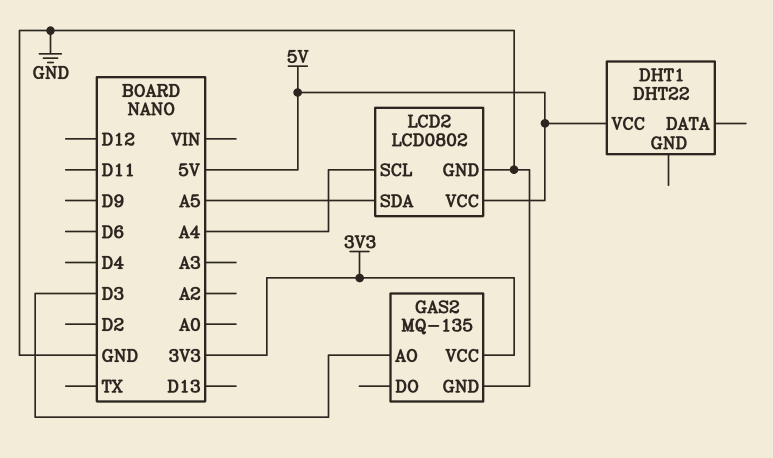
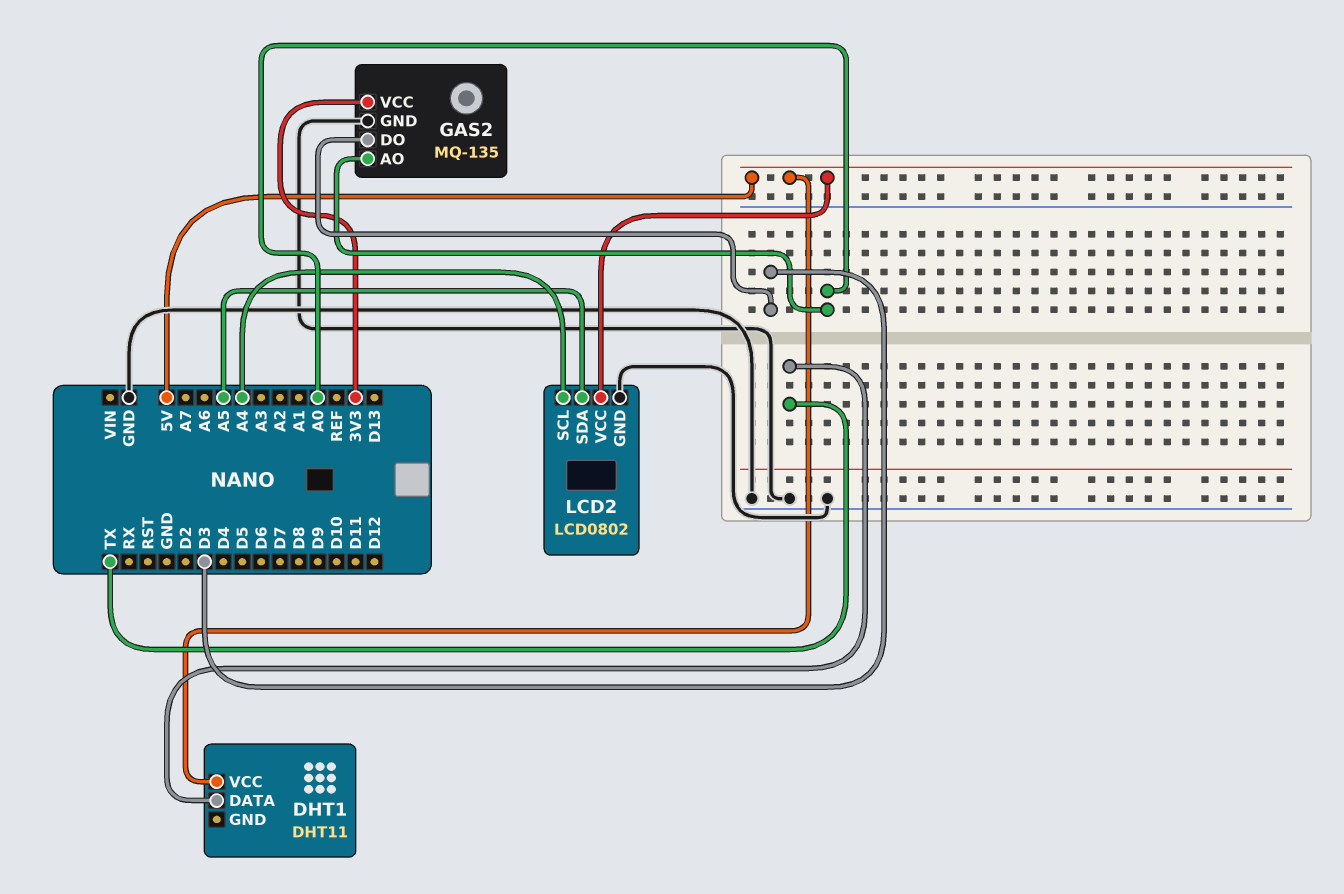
DHT1: DHT22 -> DHT11
DHT1 pin DATA: none -> TX
GAS2 pin AO: D3 -> A0
GAS2 pin DO: none -> D3

